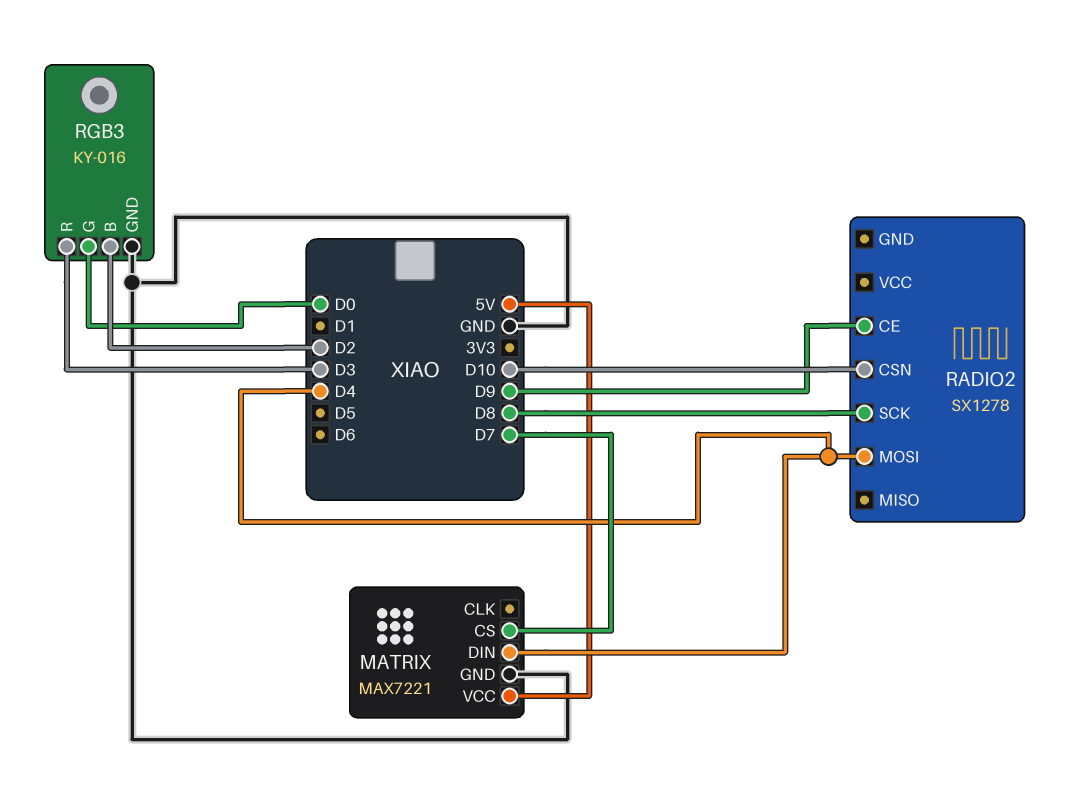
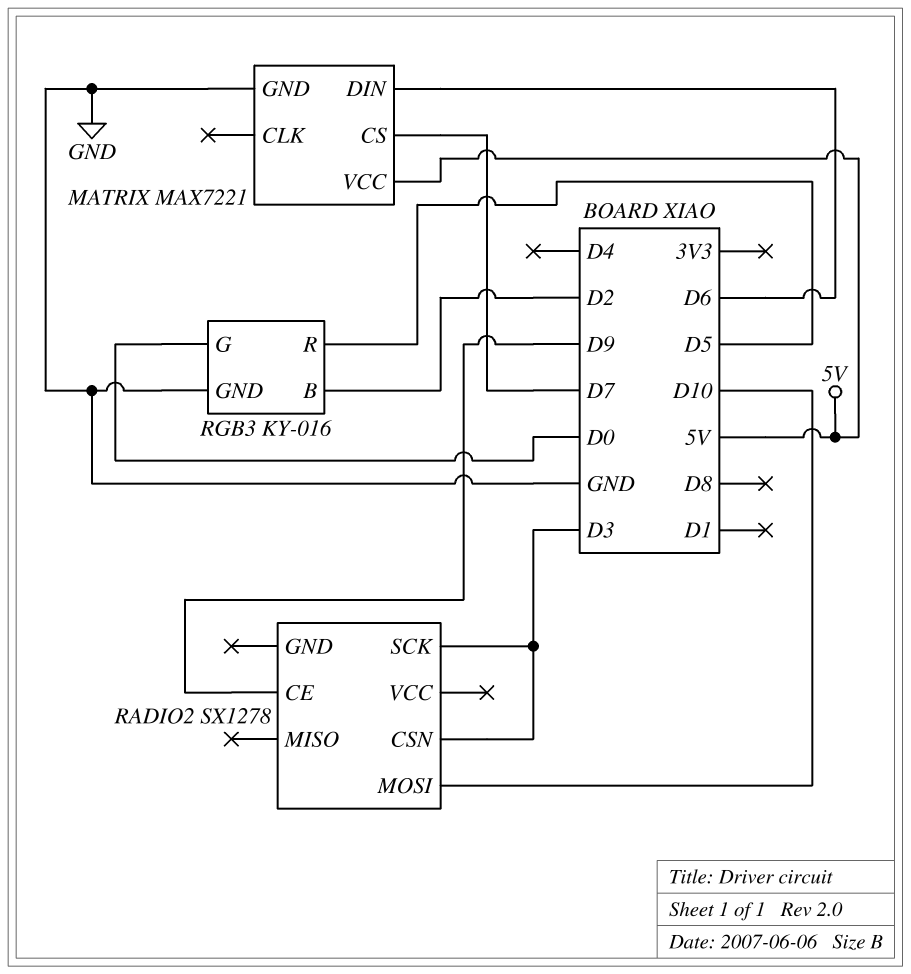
MATRIX pin DIN: D4 -> D6
RADIO2 pin CSN: D10 -> D3
RADIO2 pin MOSI: D4 -> D10
RADIO2 pin SCK: D8 -> D3
RGB3 pin R: D3 -> D5

